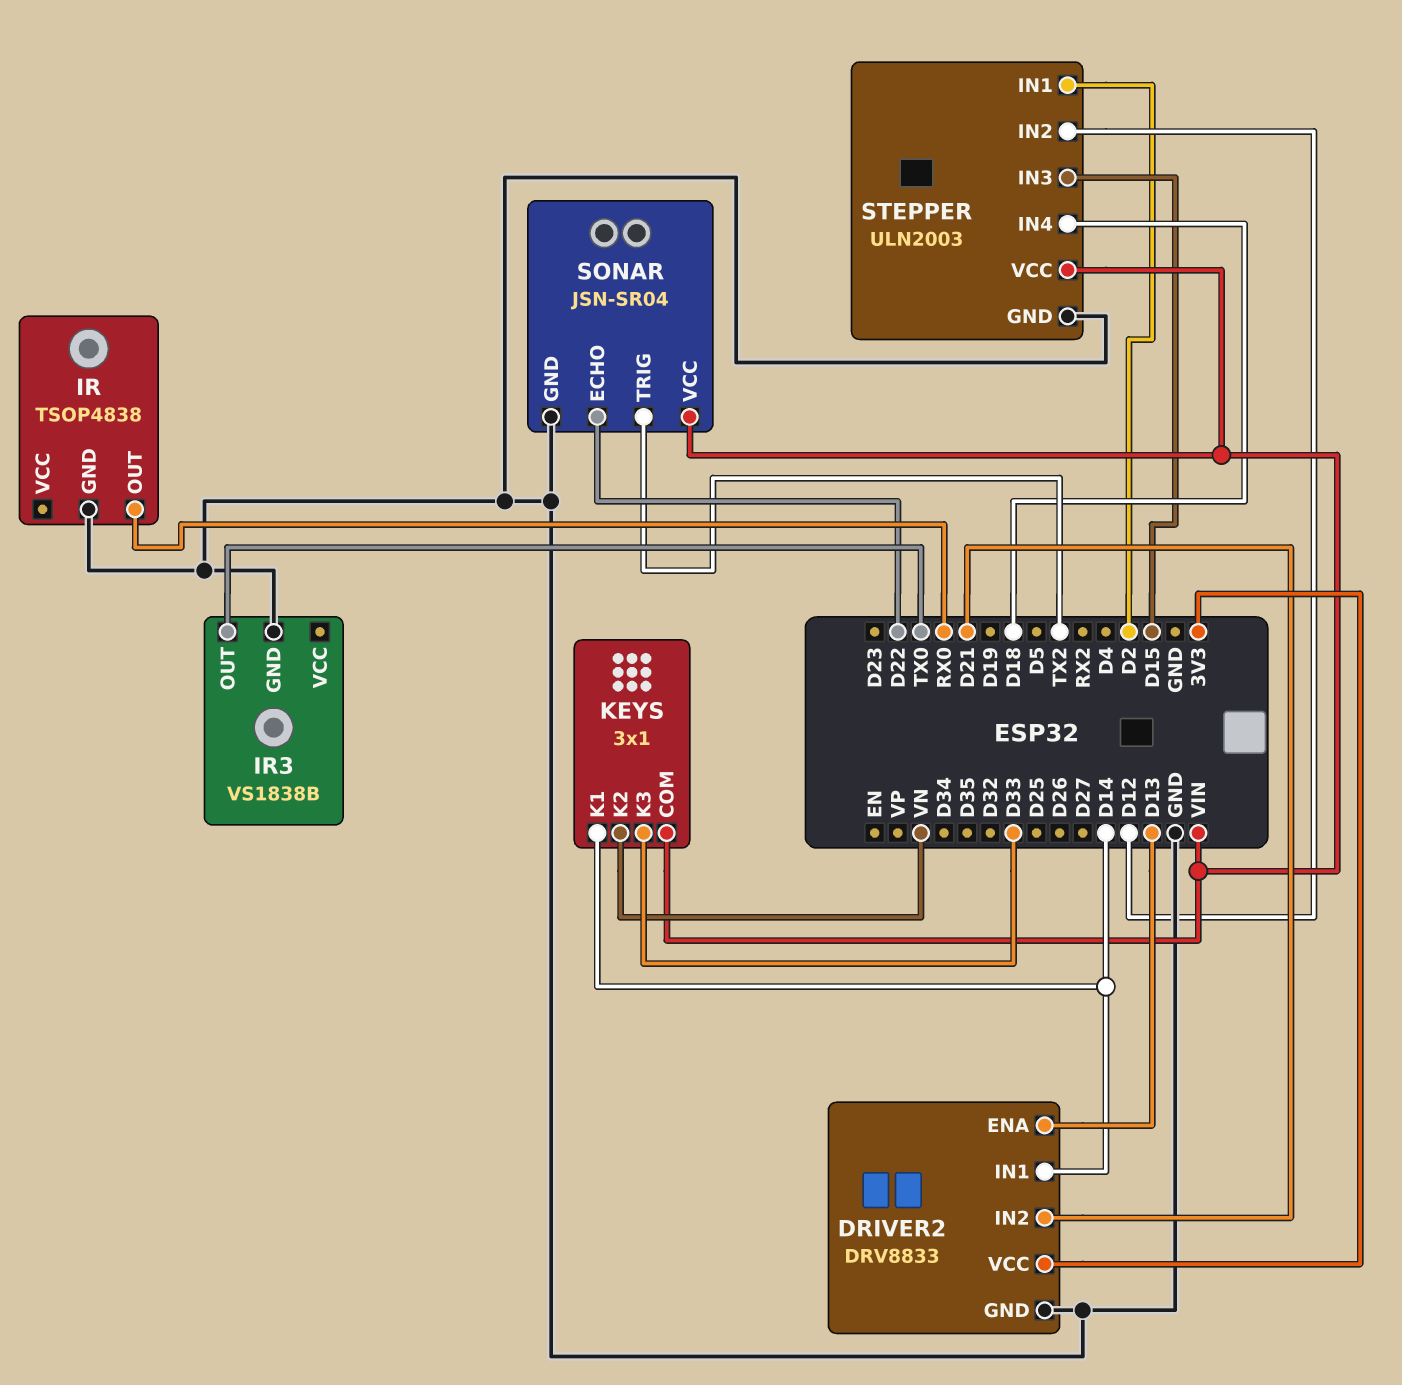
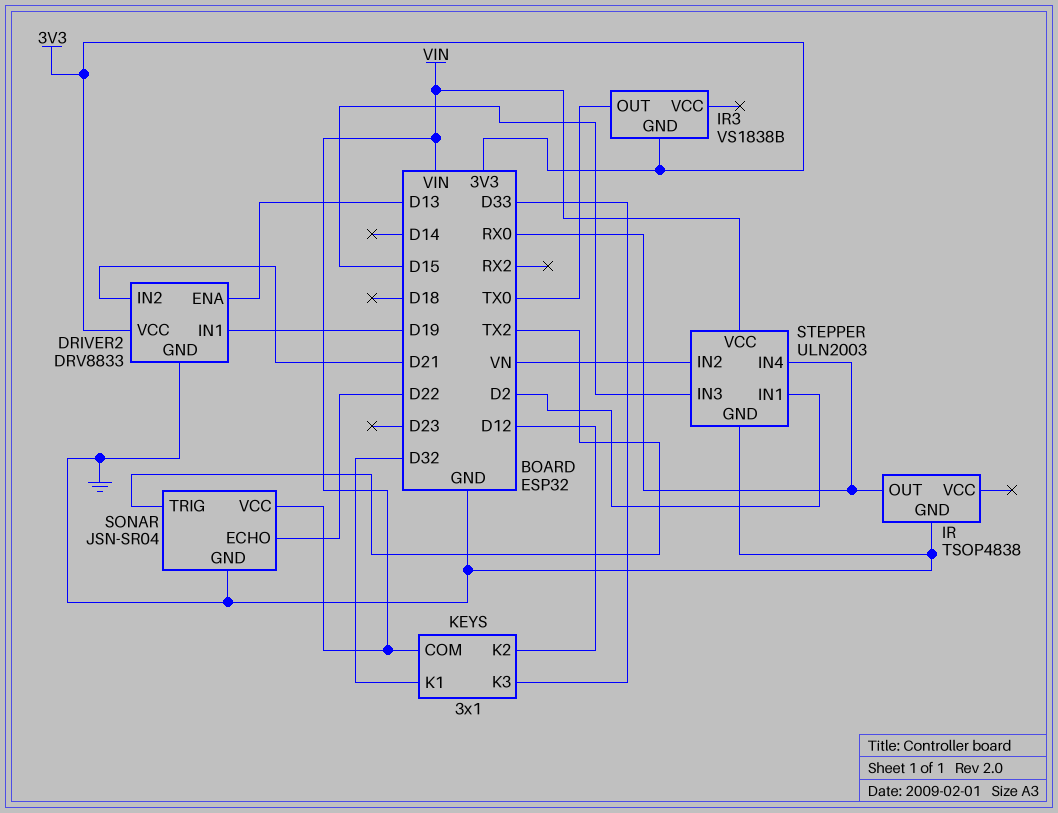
DRIVER2 pin IN1: D14 -> D19
IR3 pin GND: GND -> 3V3
KEYS pin K1: D14 -> D32
KEYS pin K2: VN -> D12
STEPPER pin IN2: D12 -> VN
STEPPER pin IN4: D18 -> RX0

